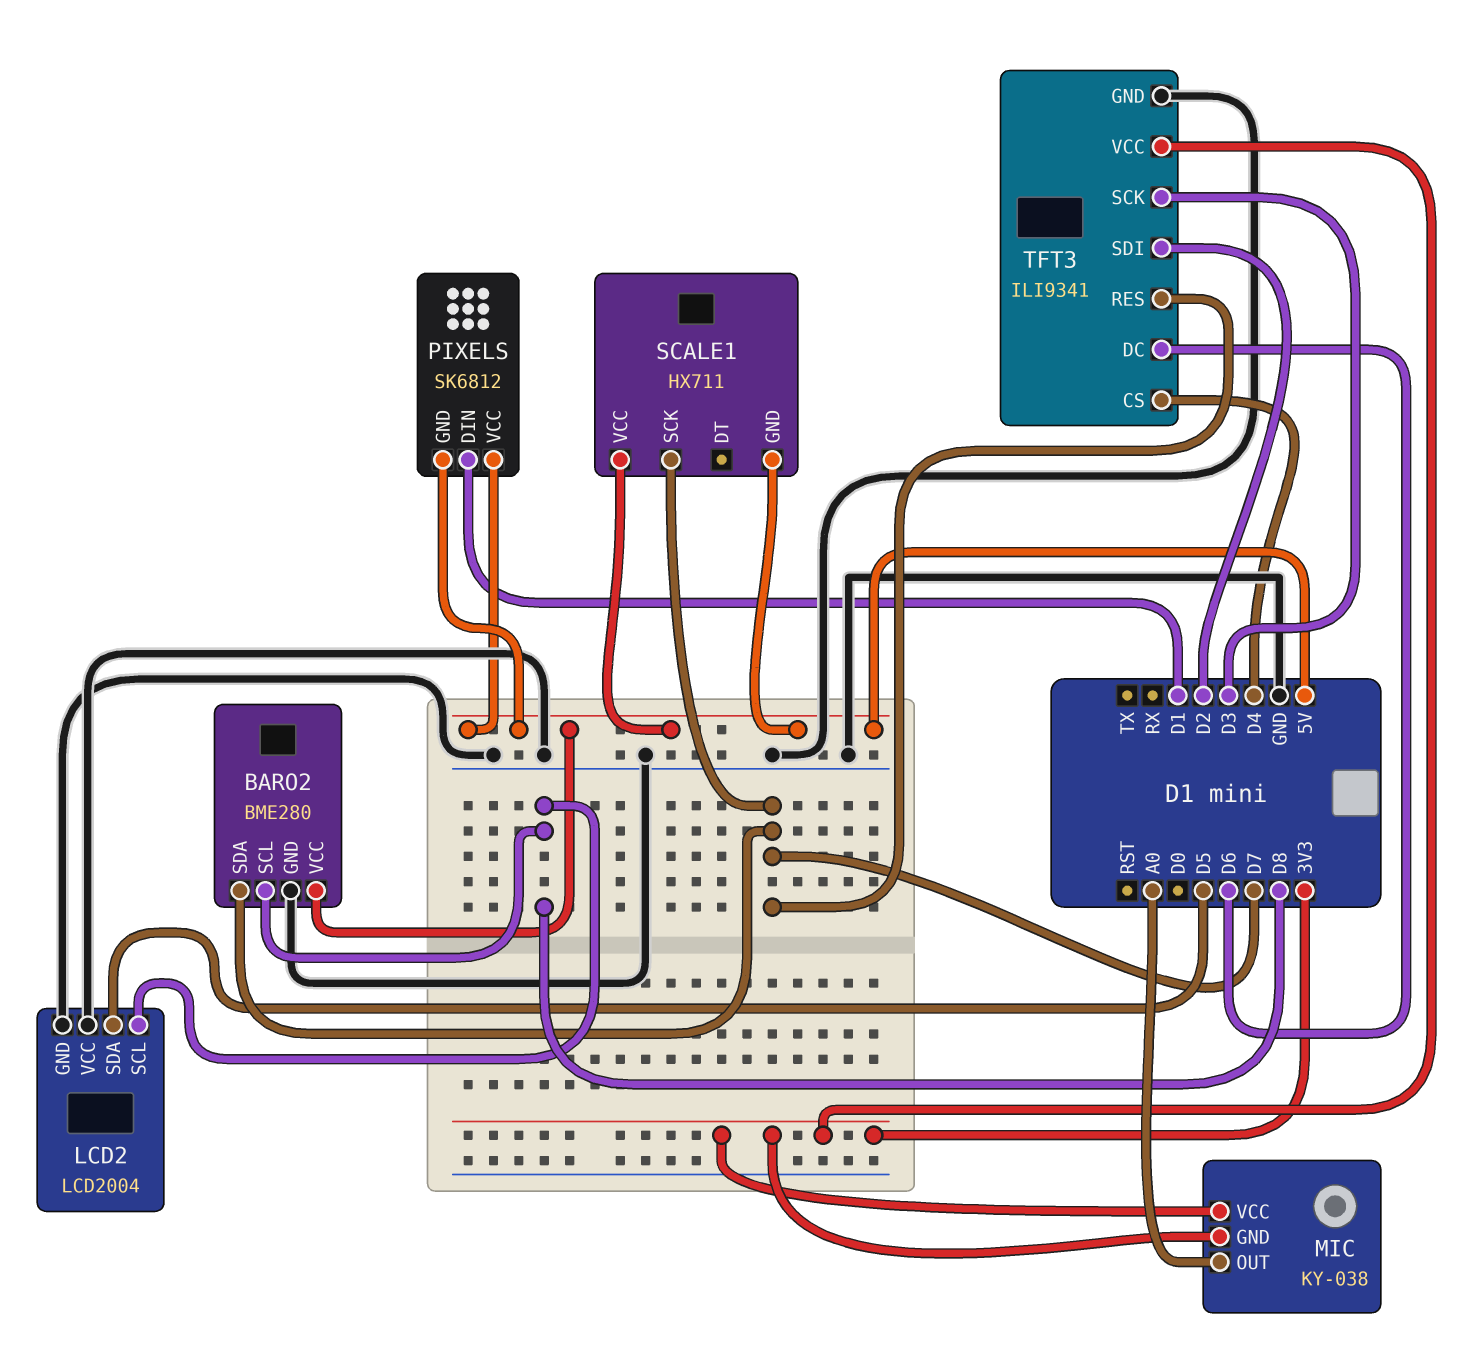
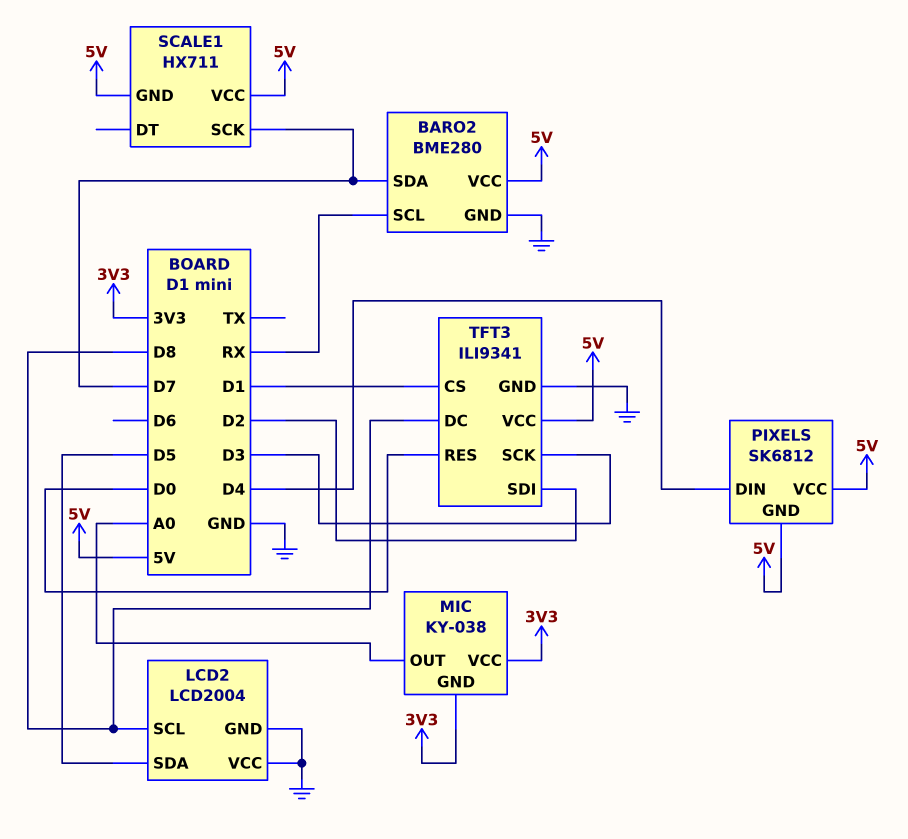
BARO2 pin SCL: D8 -> RX
PIXELS pin DIN: D1 -> D4
TFT3 pin CS: D4 -> D1
TFT3 pin DC: D6 -> D8
TFT3 pin RES: D7 -> D0
TFT3 pin VCC: 3V3 -> 5V

